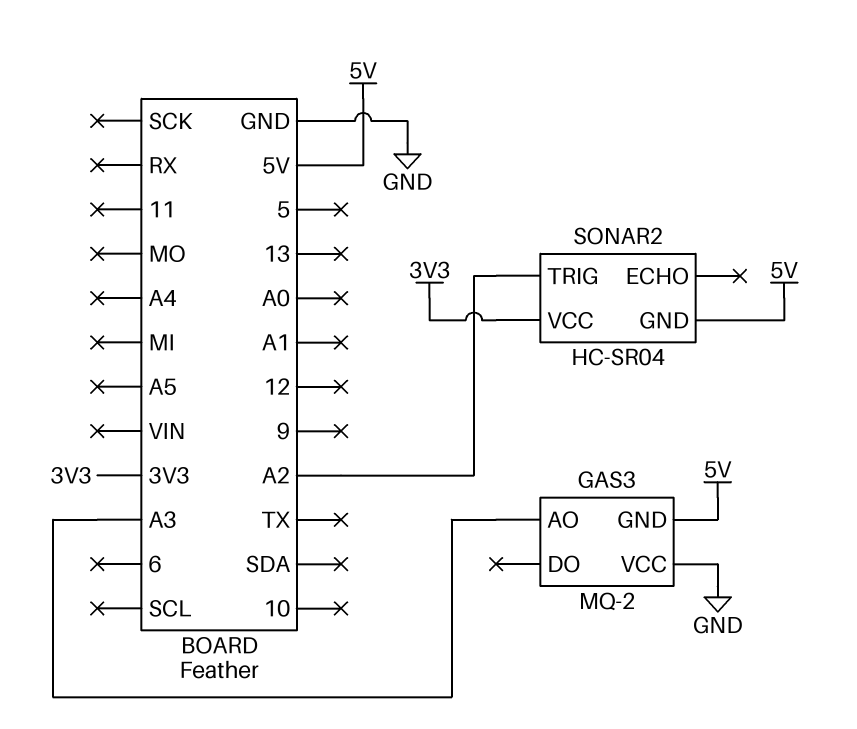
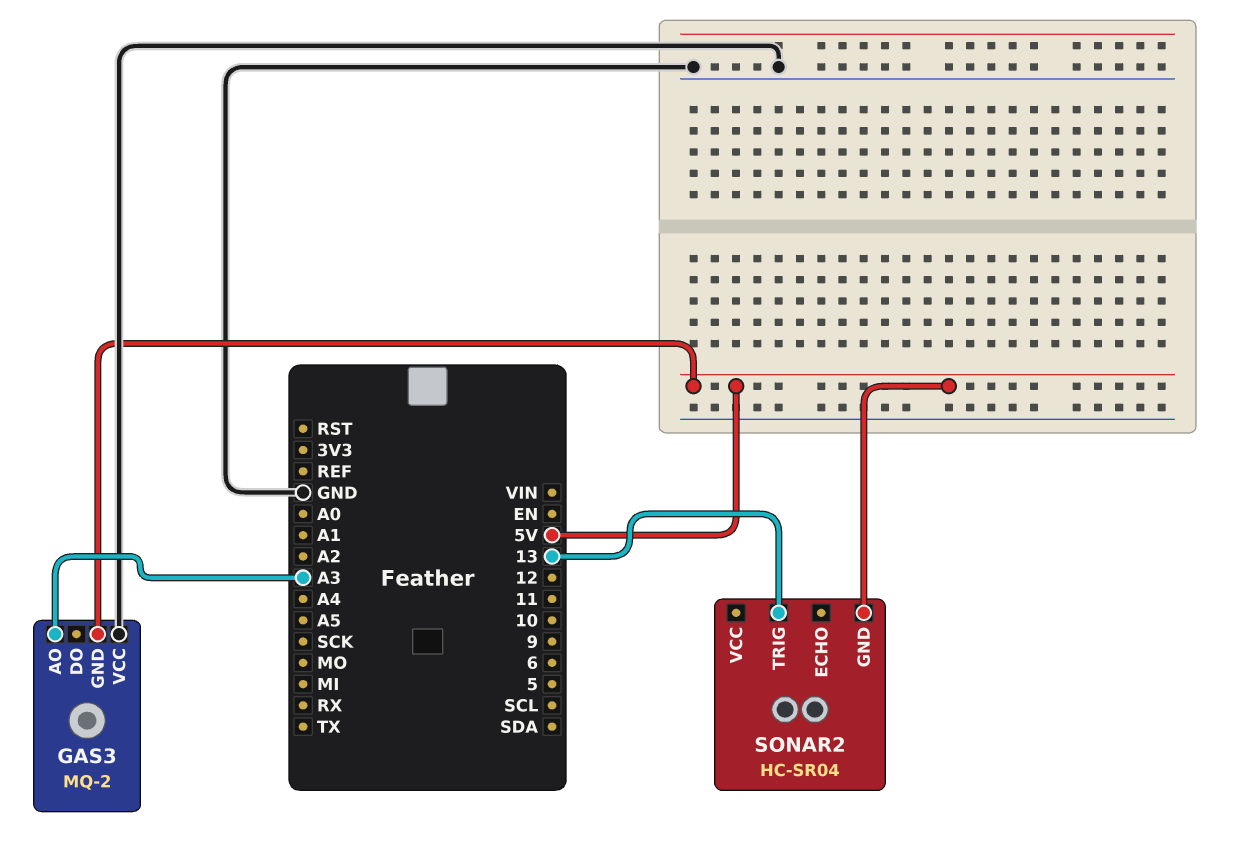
SONAR2 pin TRIG: A2 -> 13
SONAR2 pin VCC: 3V3 -> none

